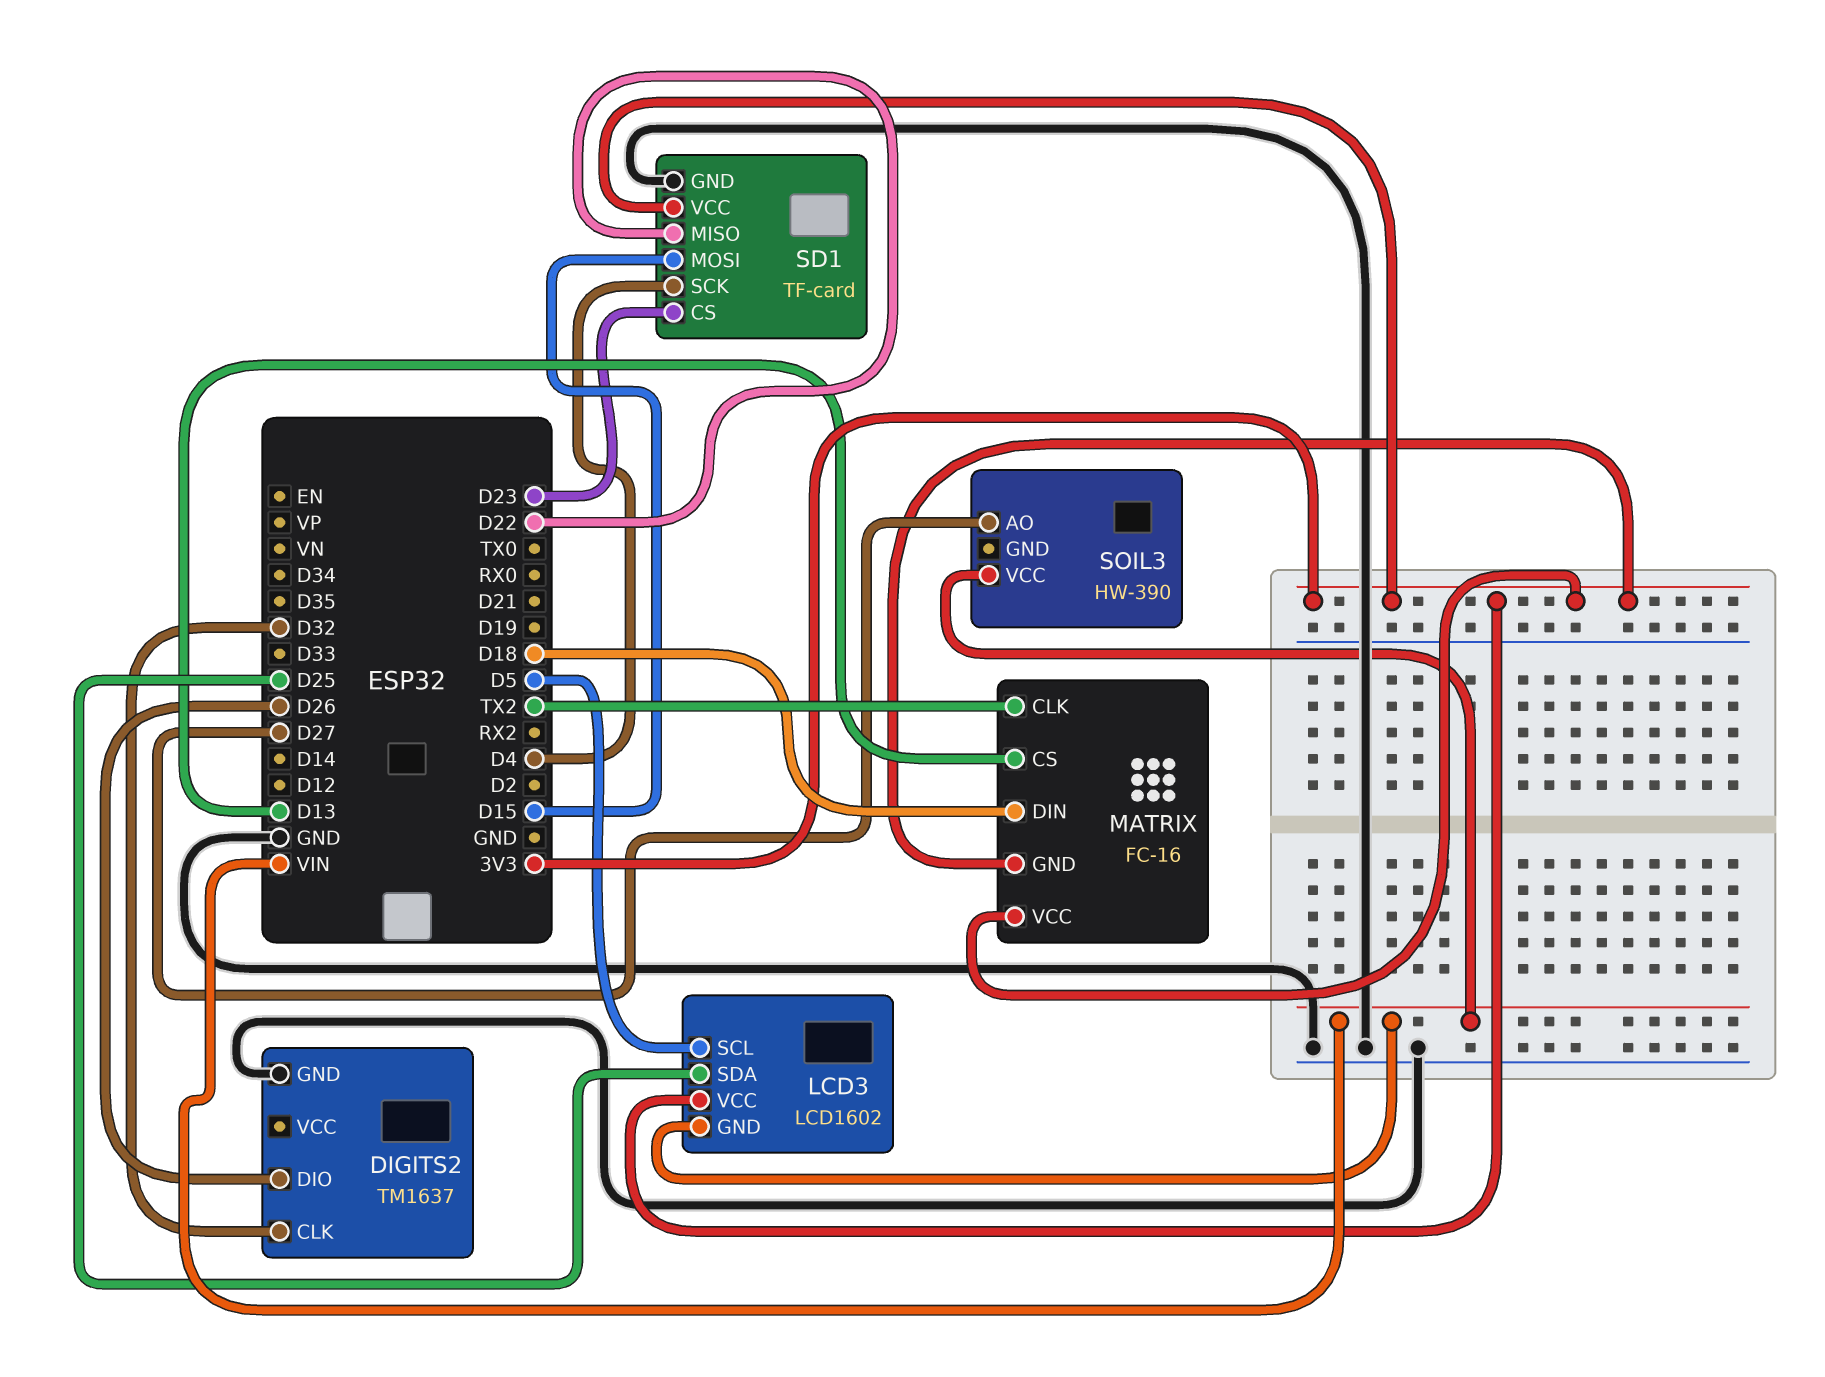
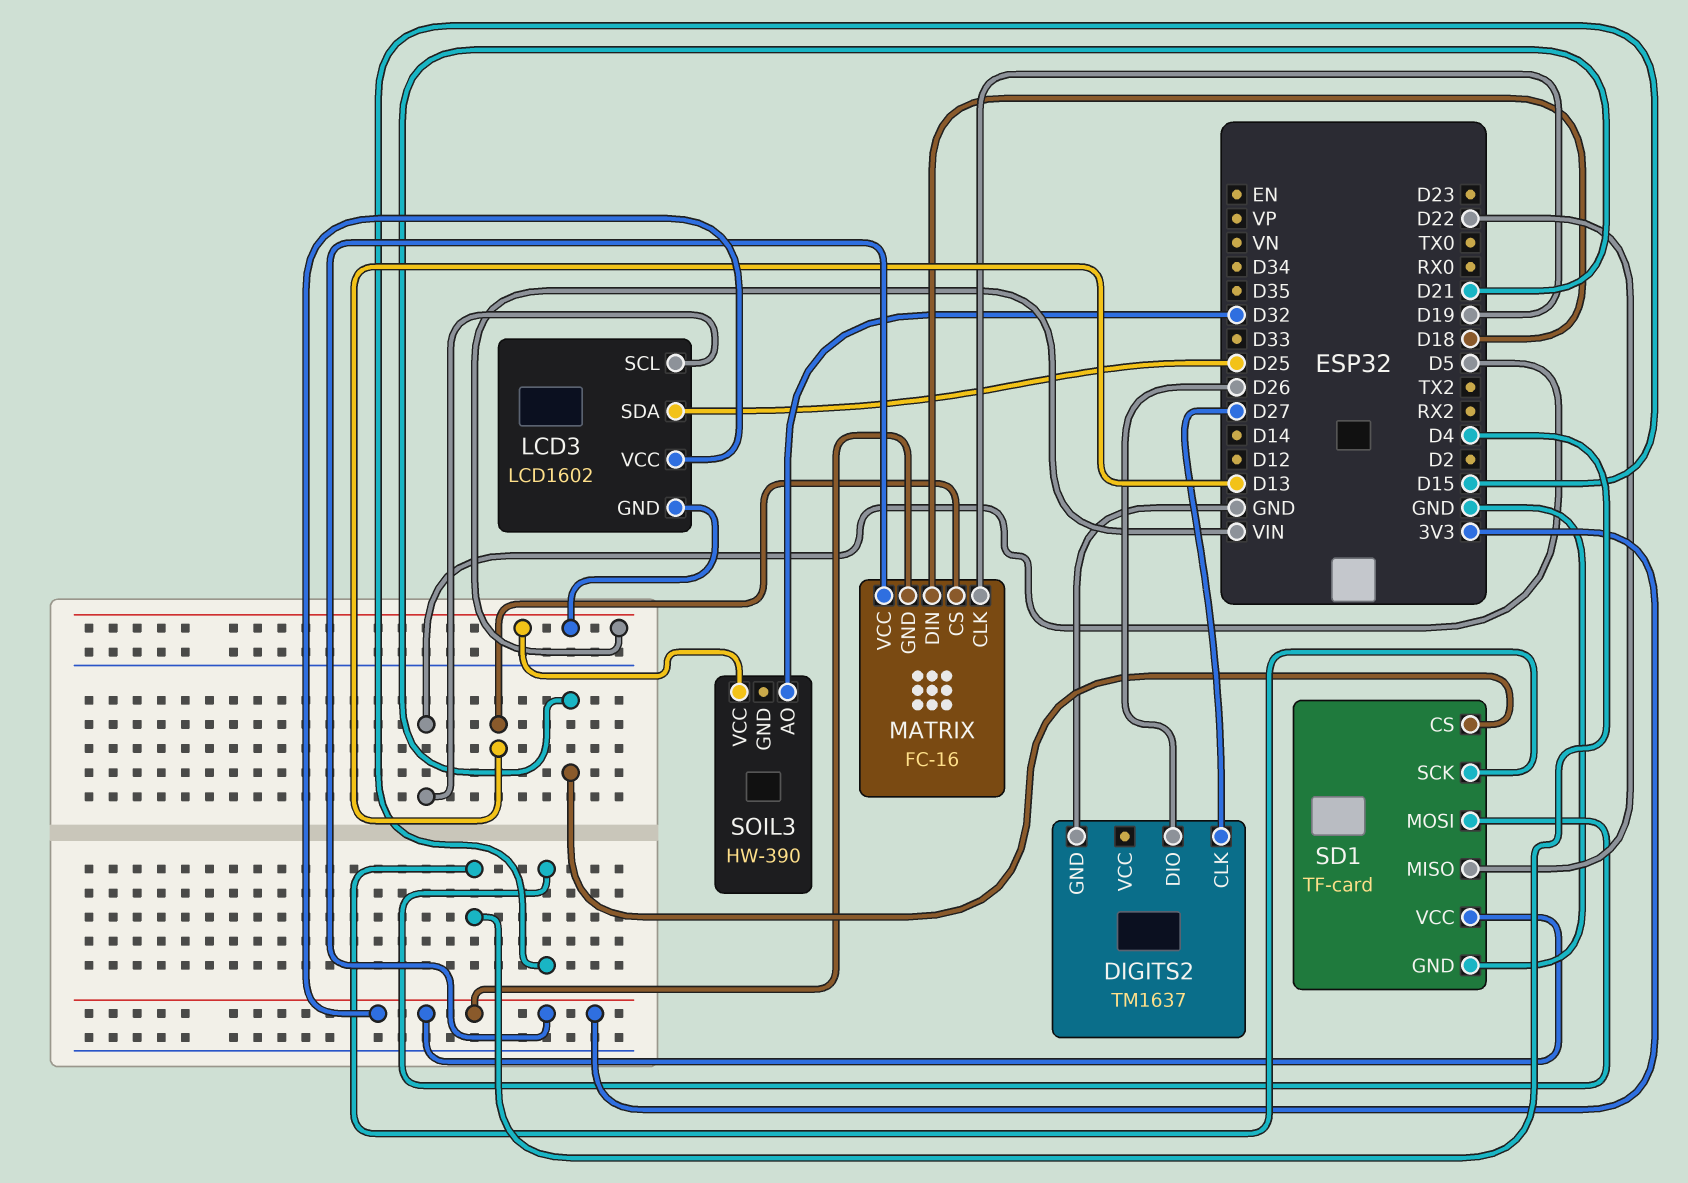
DIGITS2 pin CLK: D32 -> D27
MATRIX pin CLK: TX2 -> D19
SD1 pin CS: D23 -> D21
SOIL3 pin AO: D27 -> D32

